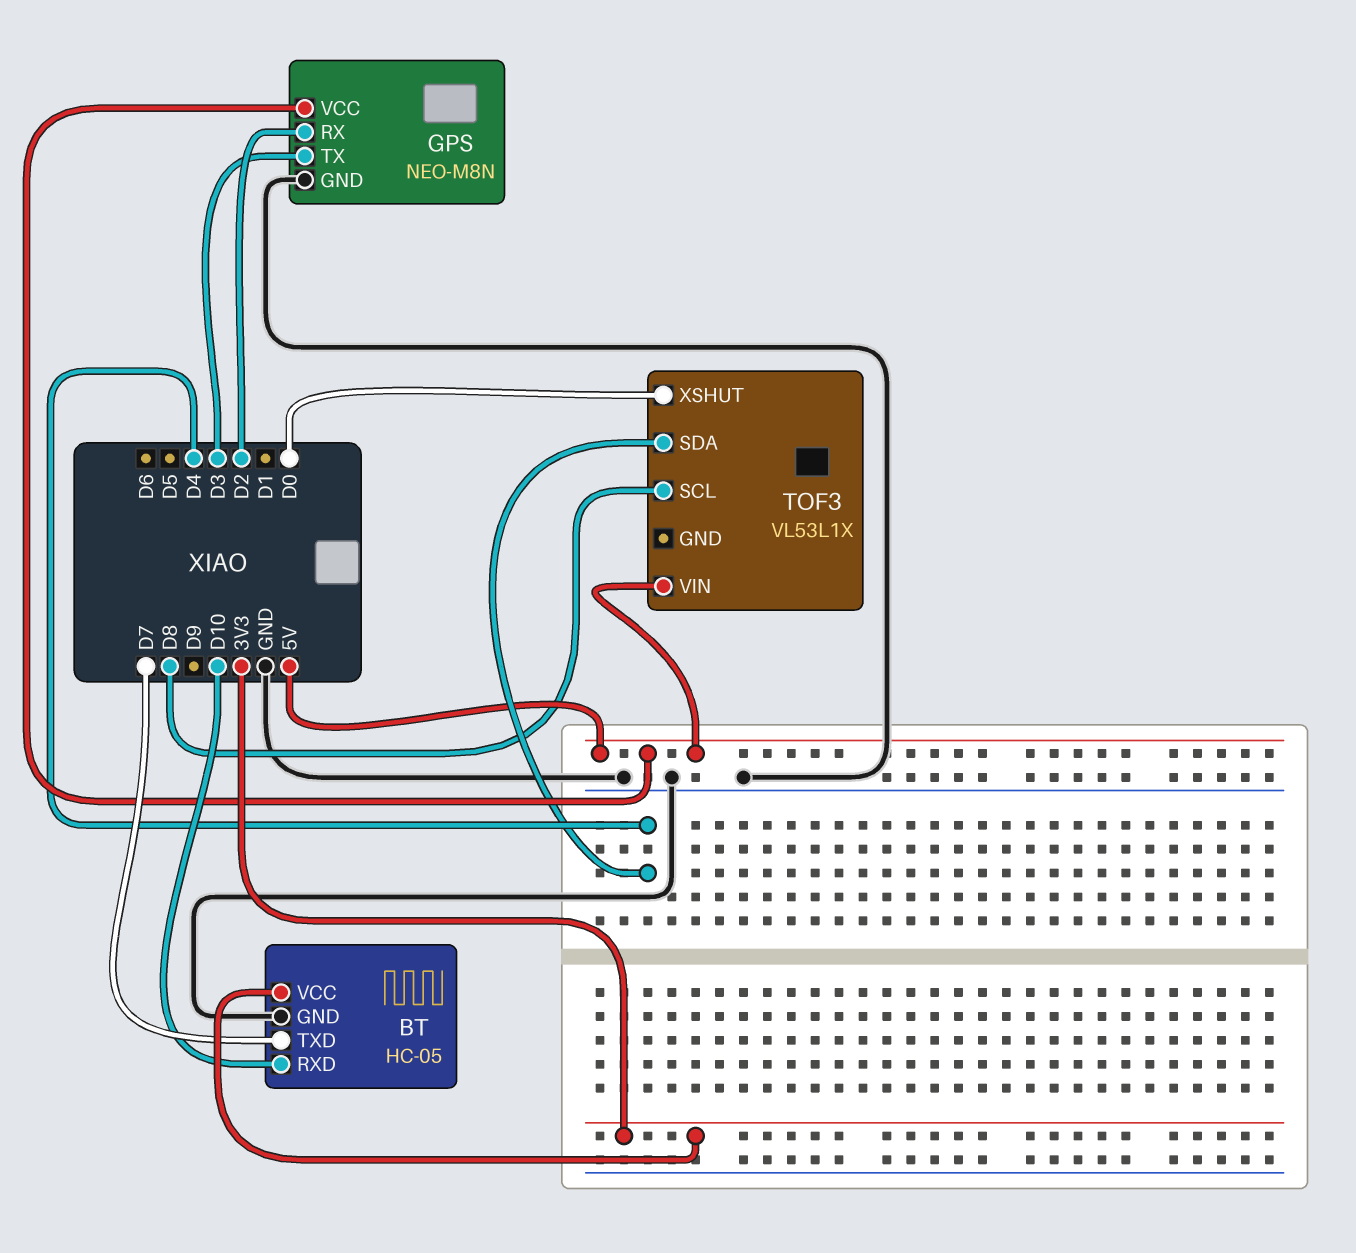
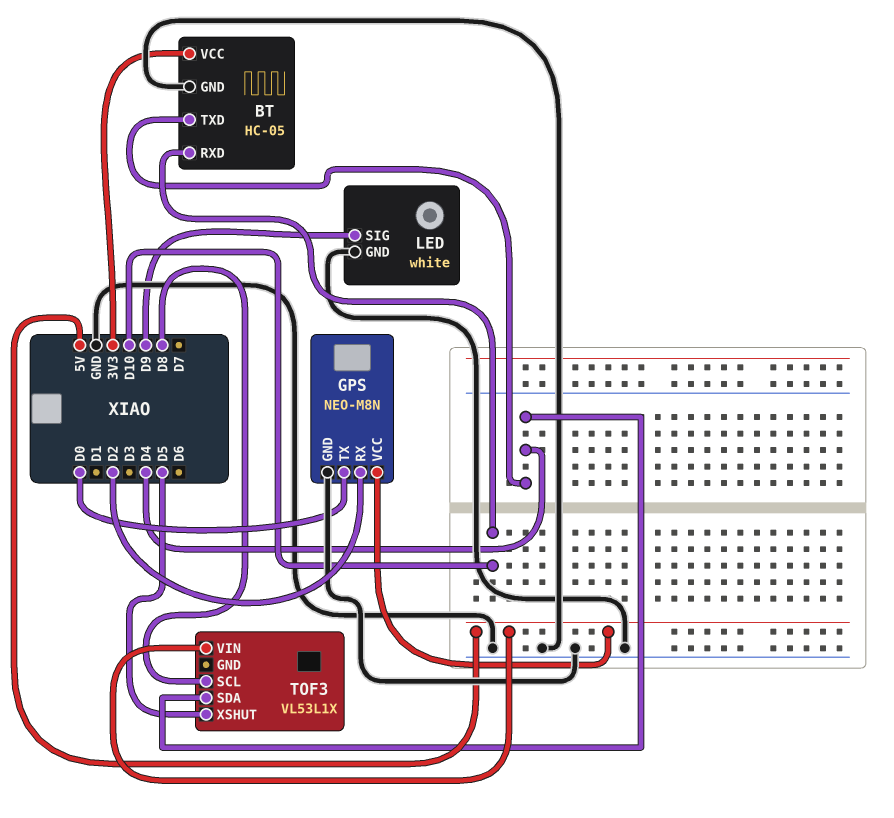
BT pin TXD: D7 -> D4
GPS pin TX: D3 -> D0
LED: none -> white
LED pin GND: none -> GND
LED pin SIG: none -> D9
TOF3 pin XSHUT: D0 -> D5

